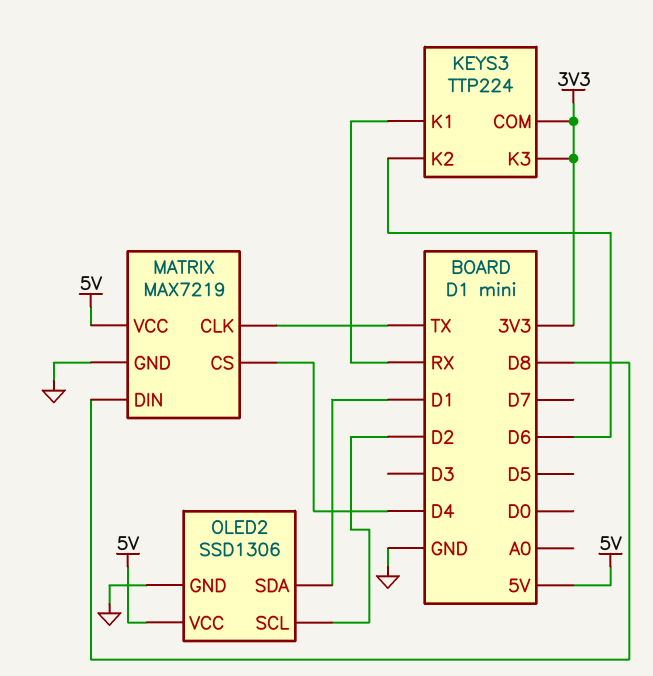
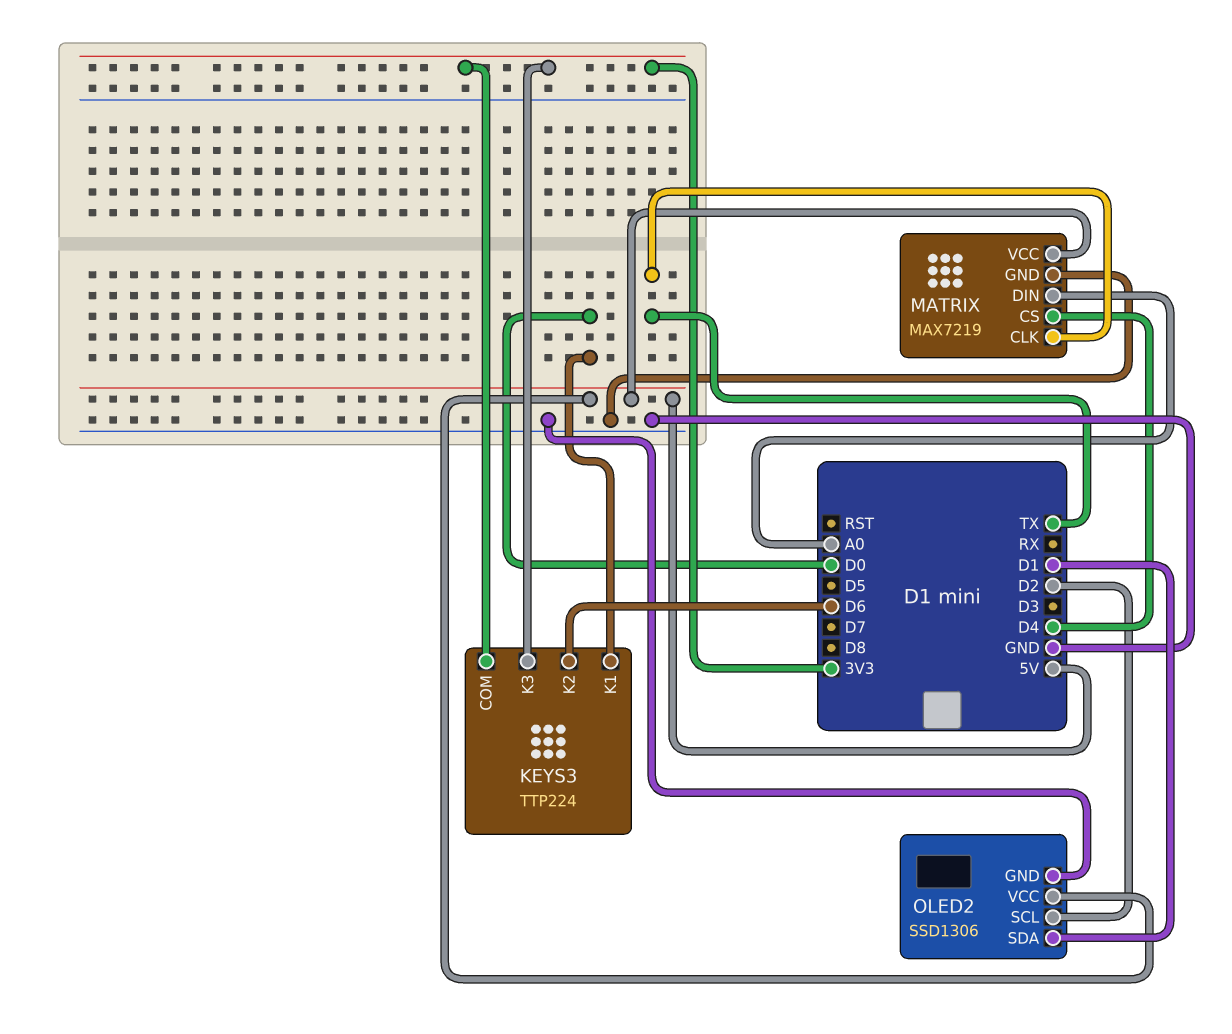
KEYS3 pin K1: RX -> D0
MATRIX pin DIN: D8 -> A0

